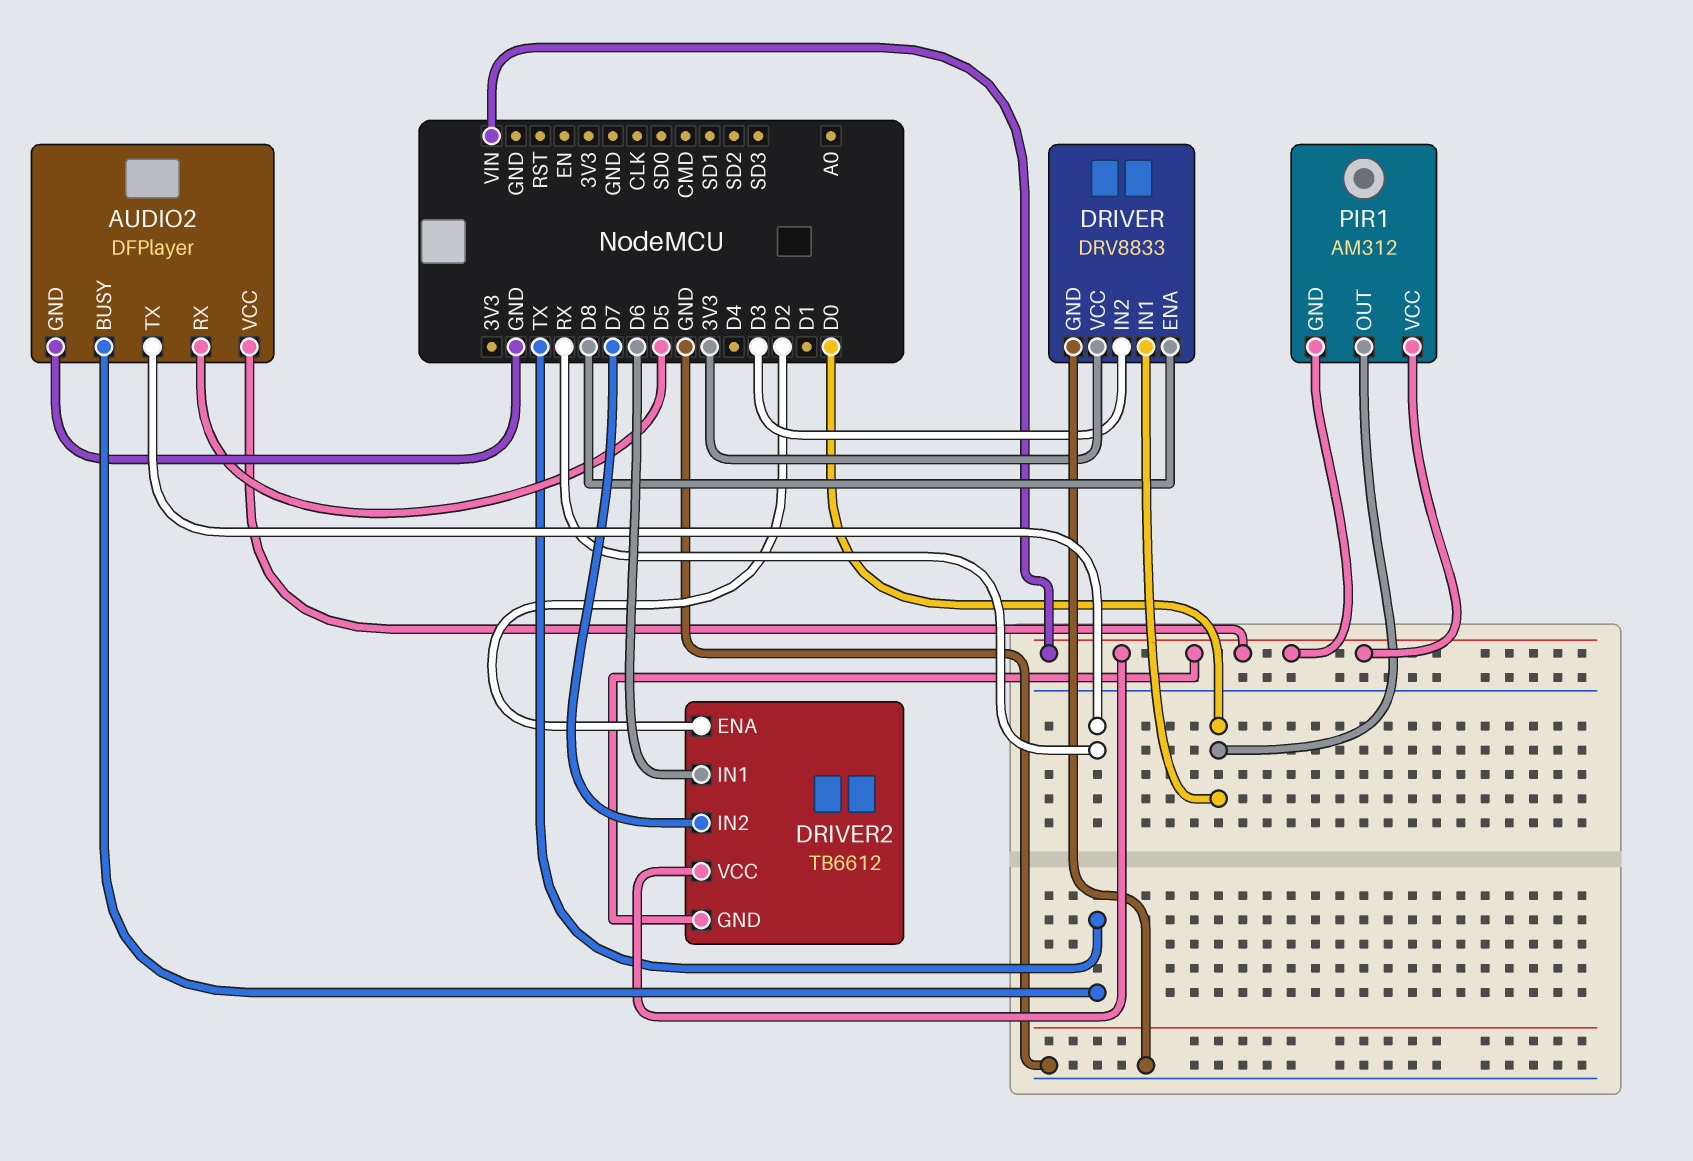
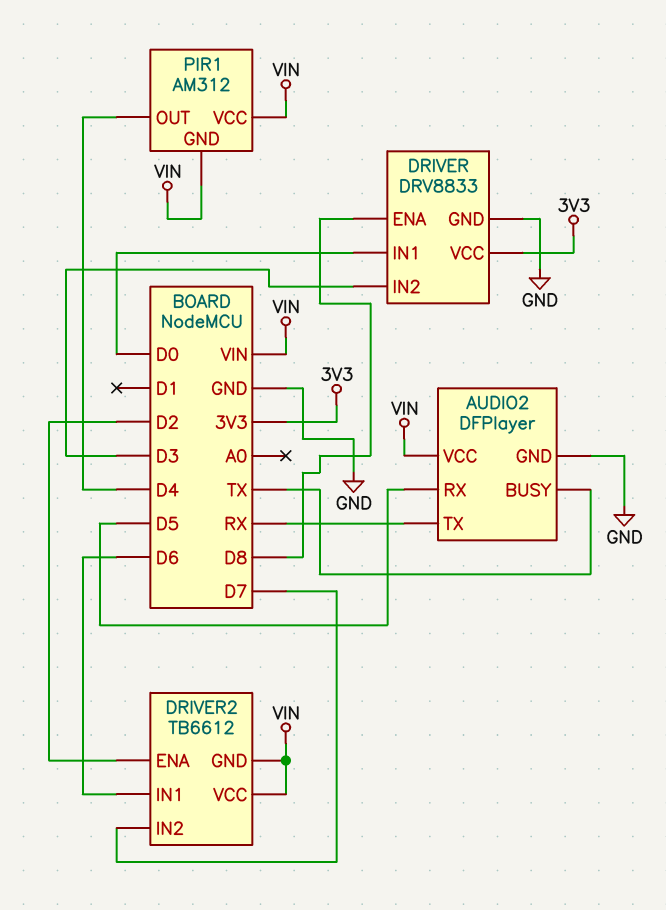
PIR1 pin OUT: D0 -> D4

